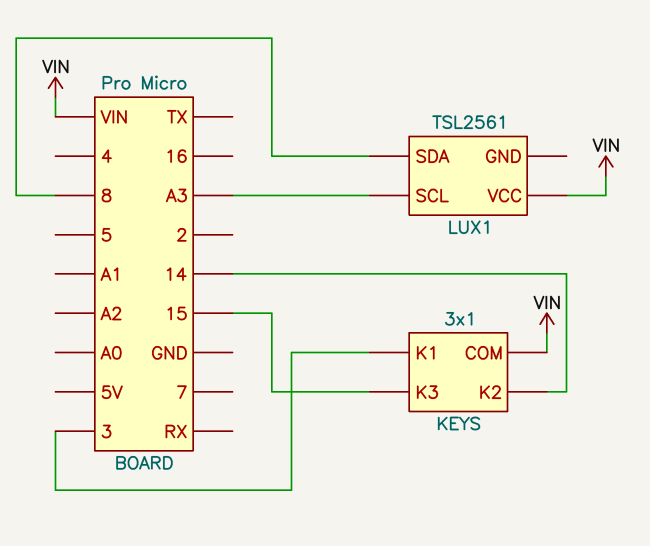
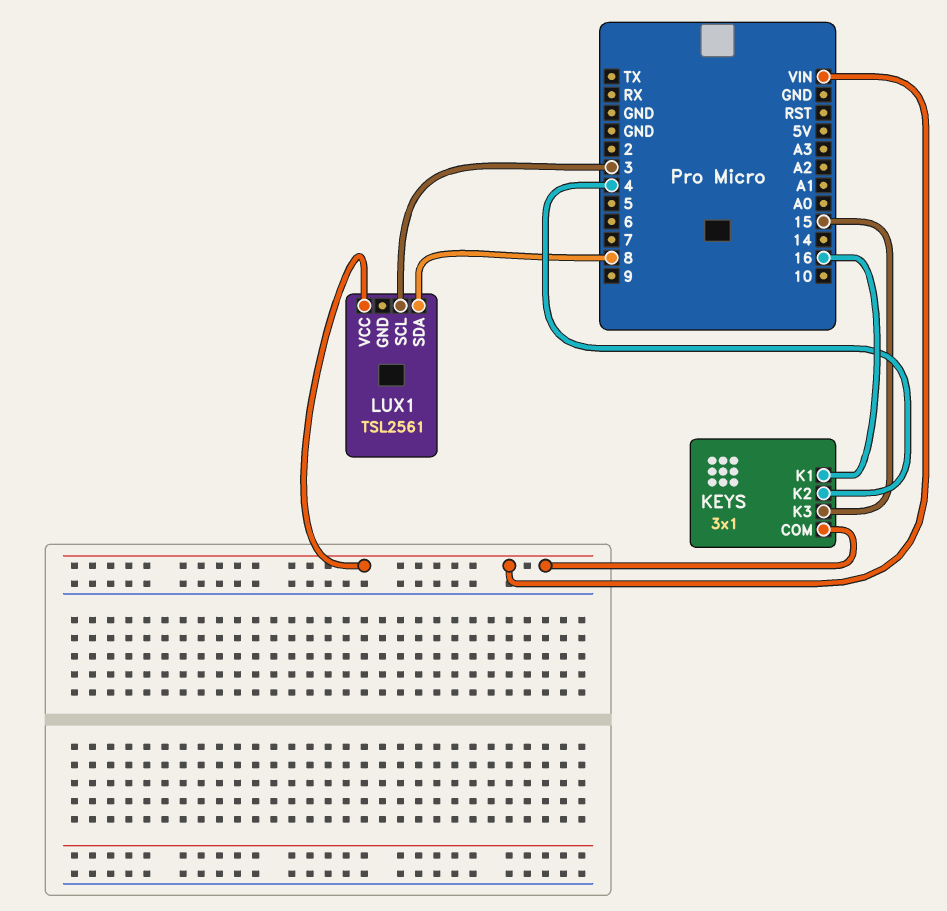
KEYS pin K1: 3 -> 16
KEYS pin K2: 14 -> 4
LUX1 pin SCL: A3 -> 3

